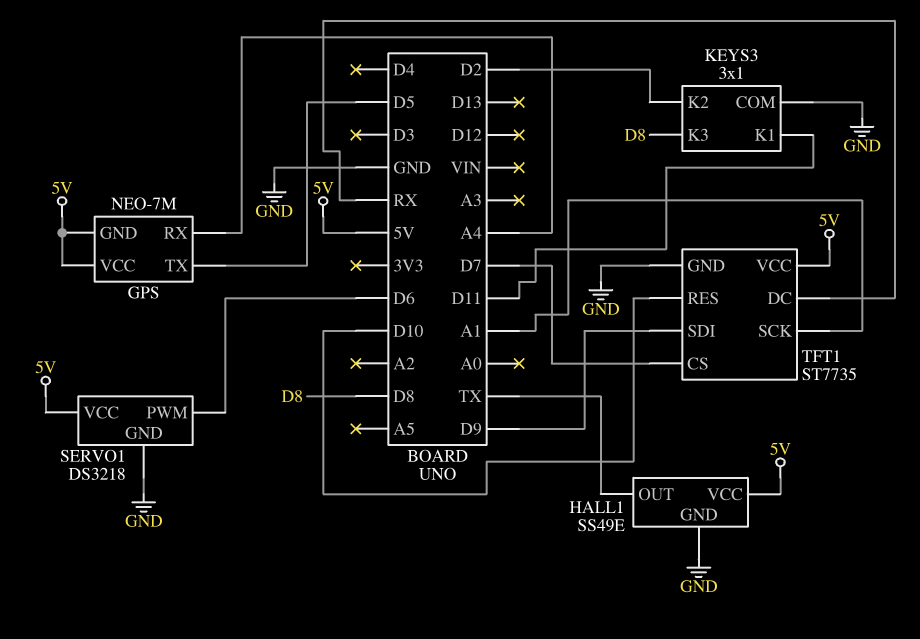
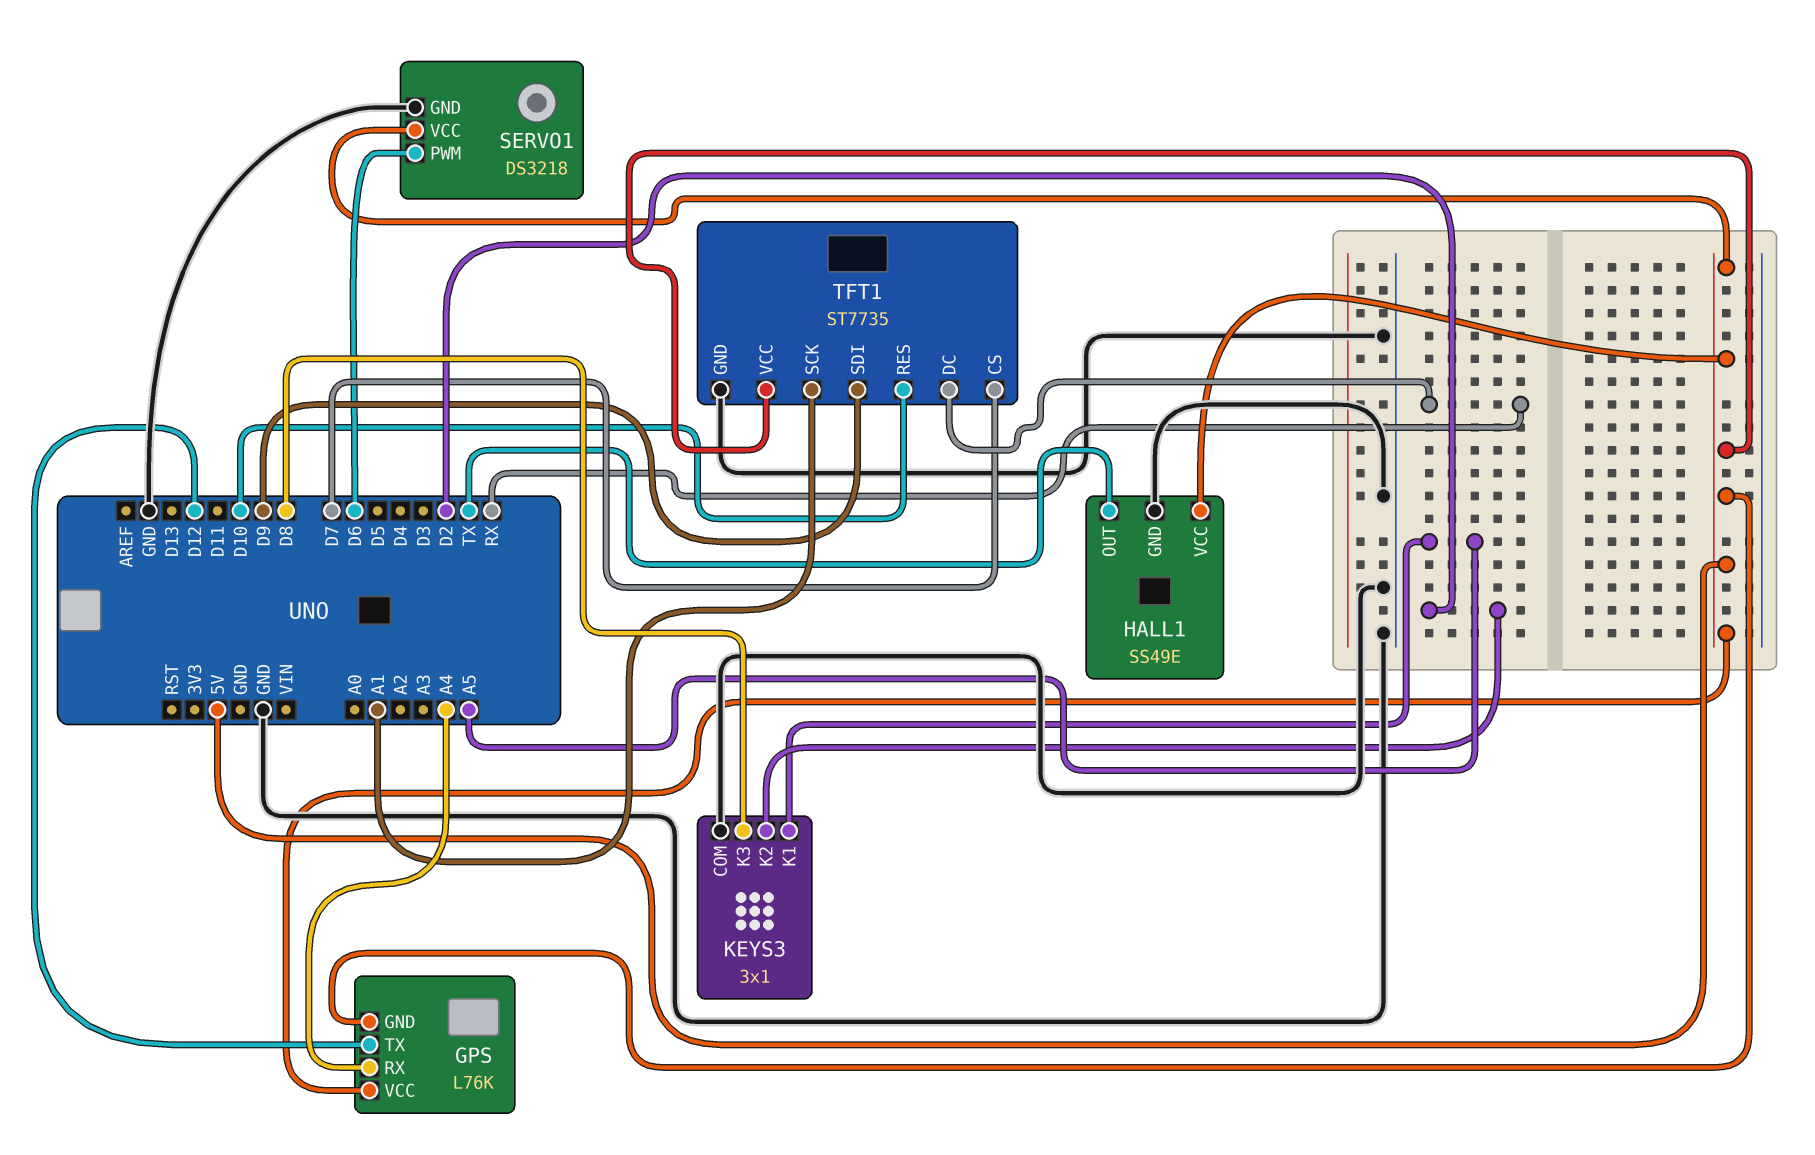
GPS: NEO-7M -> L76K
GPS pin TX: D5 -> D12
KEYS3 pin K1: D11 -> A5

